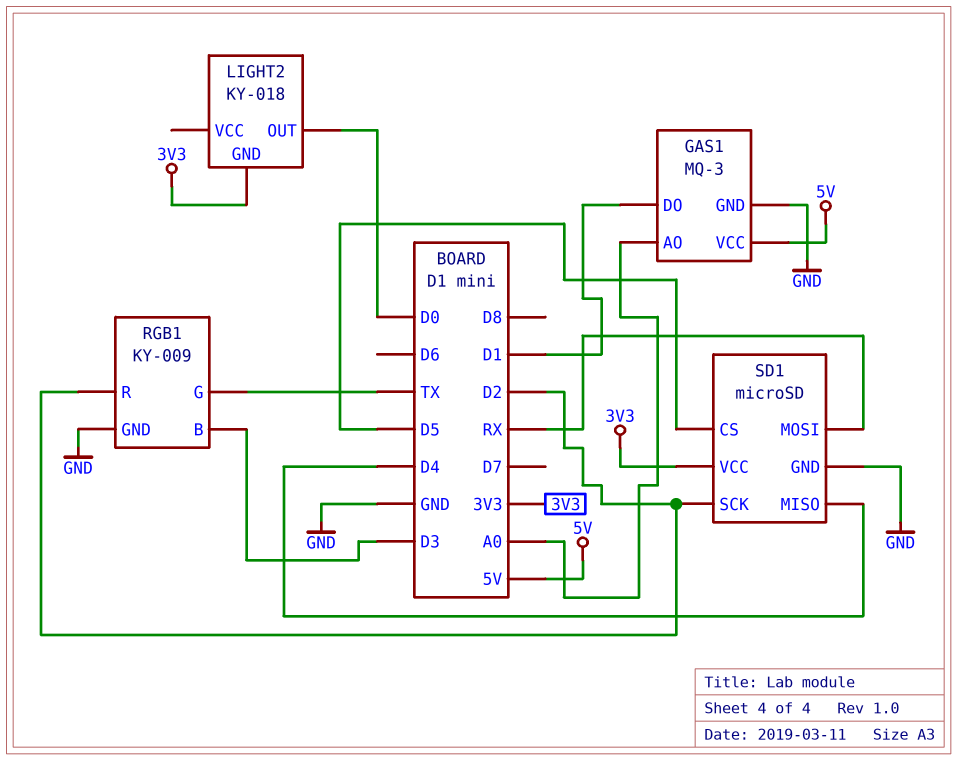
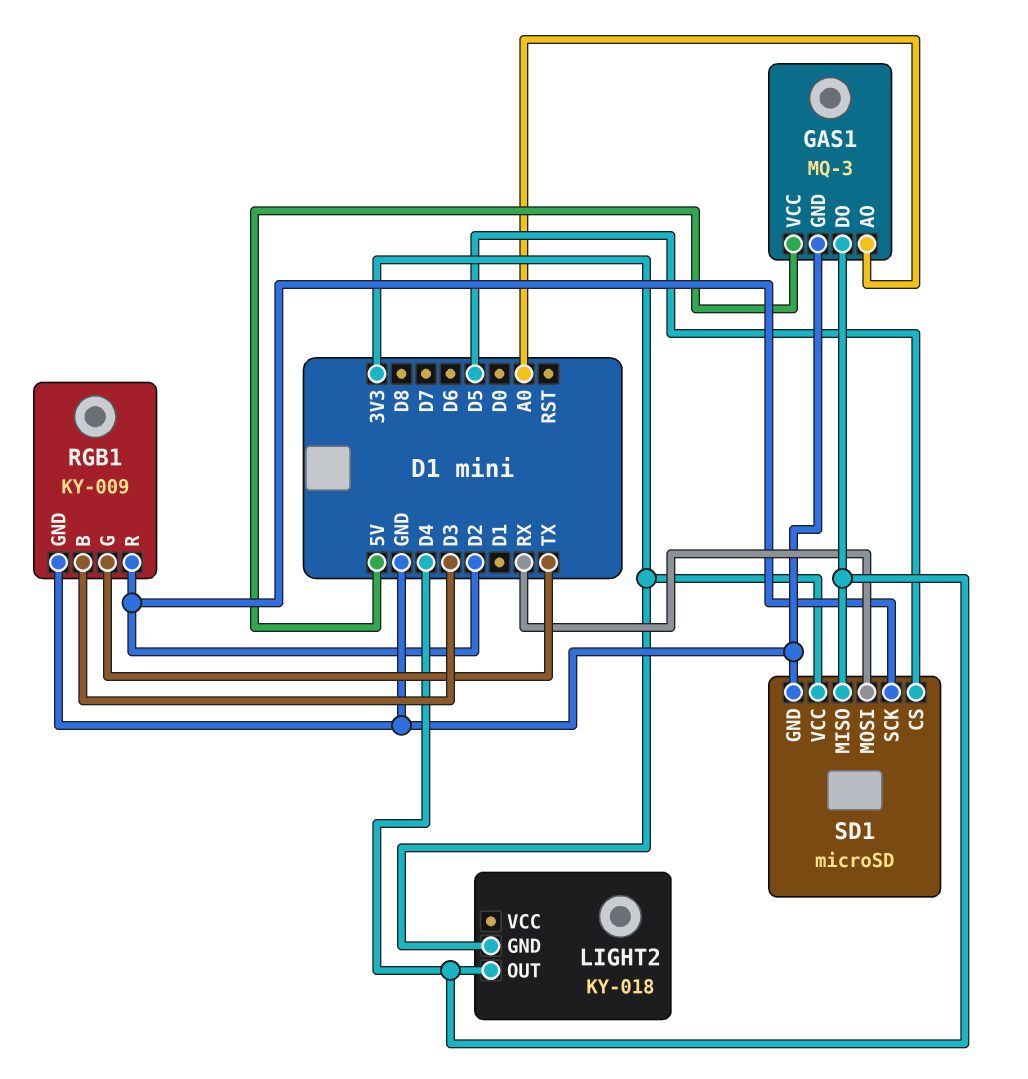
GAS1 pin DO: D1 -> D4
LIGHT2 pin OUT: D0 -> D4

